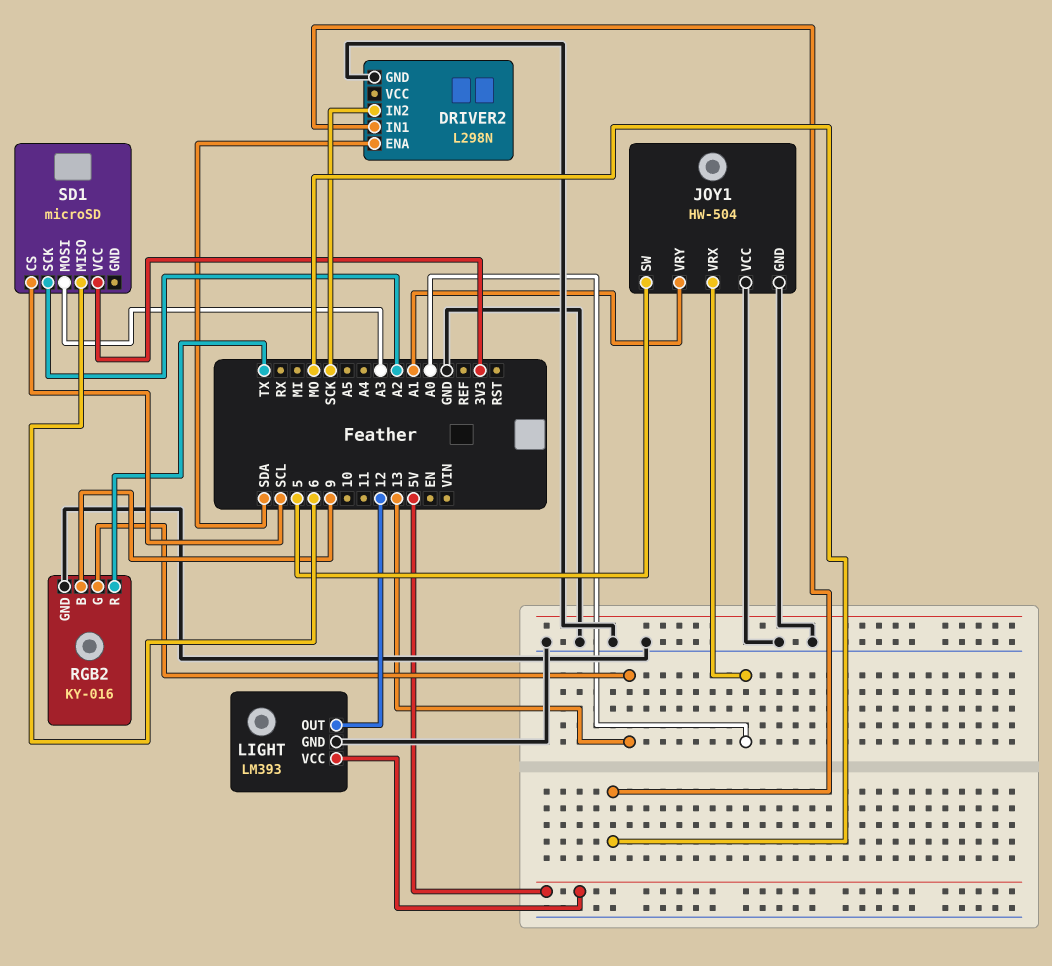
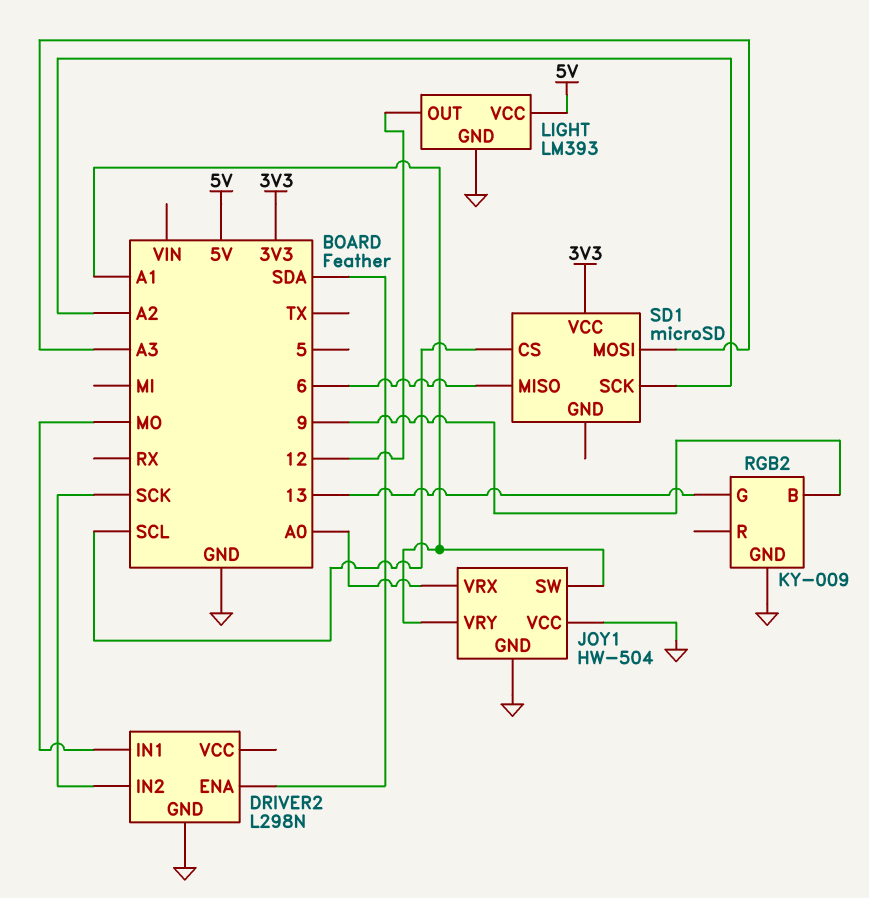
JOY1 pin SW: 5 -> A1
RGB2: KY-016 -> KY-009
RGB2 pin R: TX -> none

